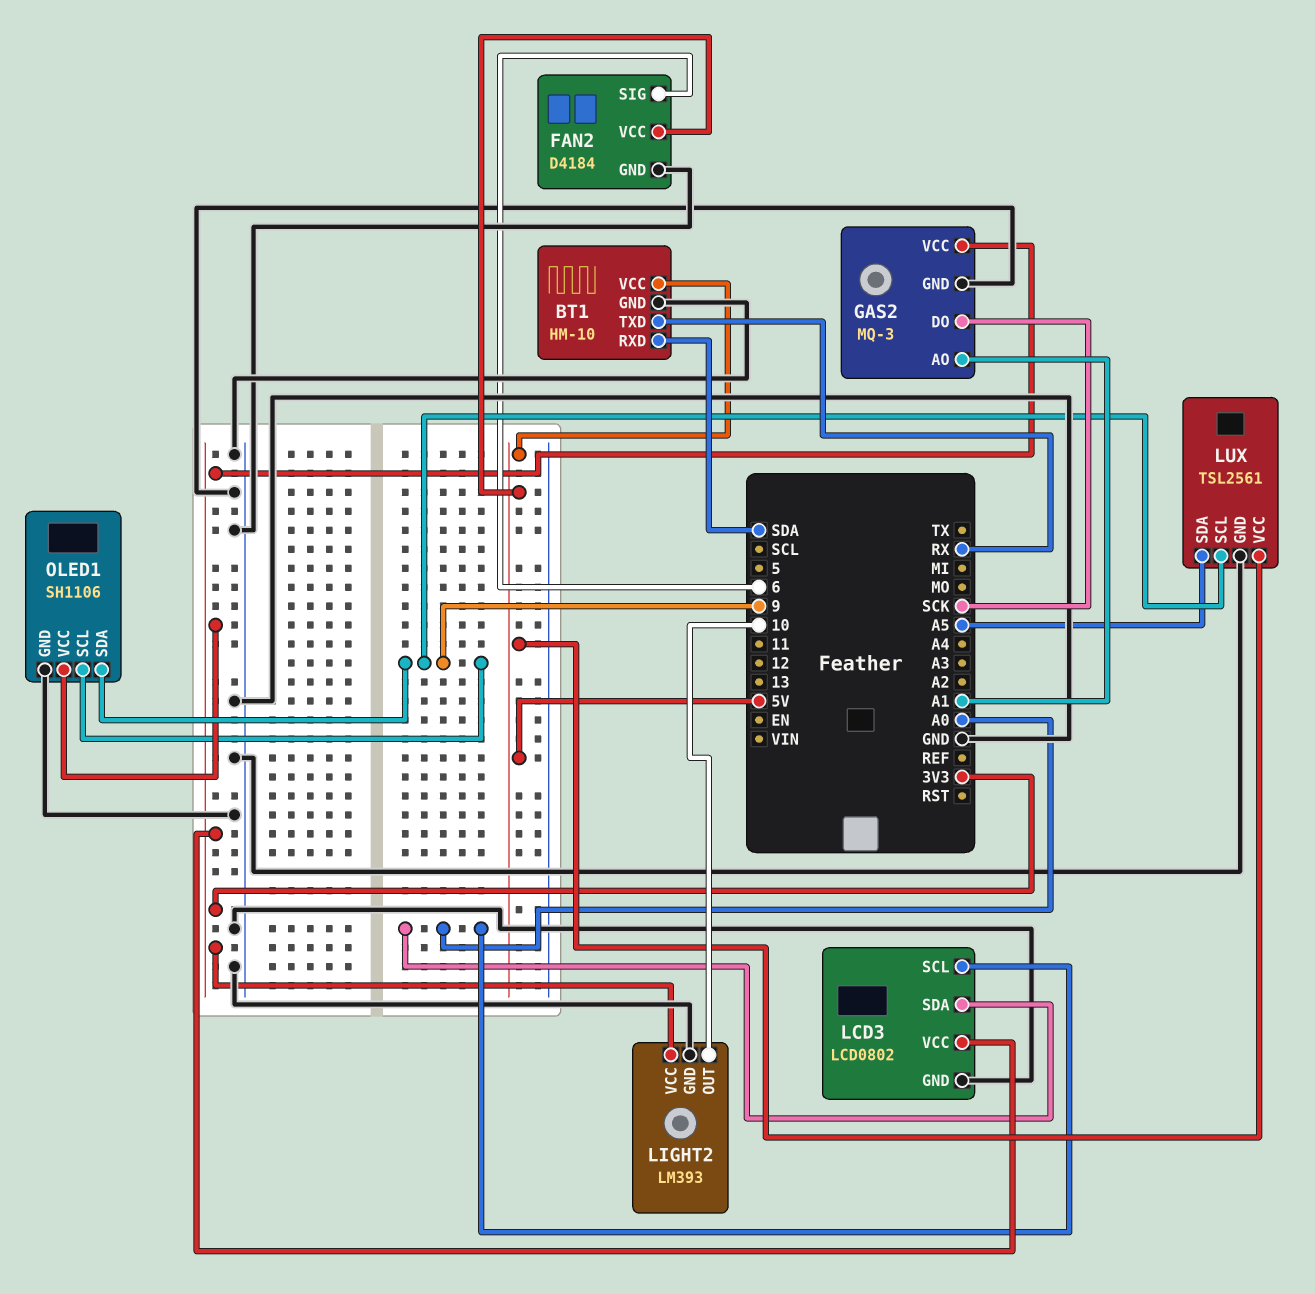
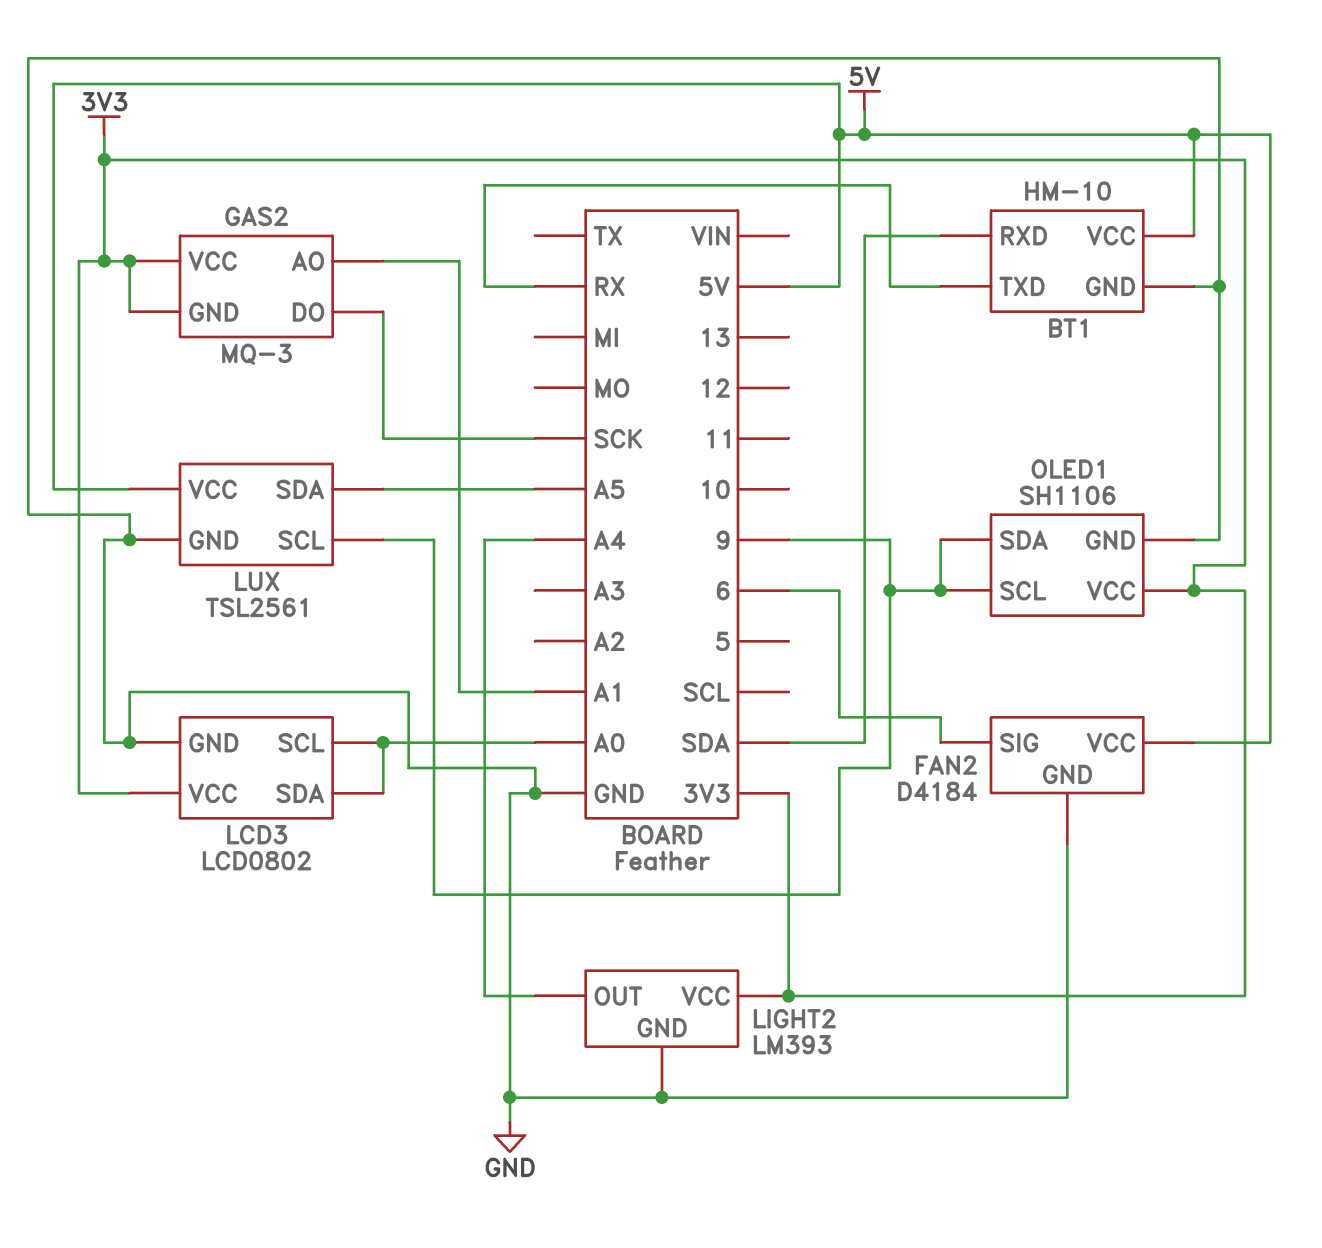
GAS2 pin GND: GND -> 3V3
LIGHT2 pin OUT: 10 -> A4

